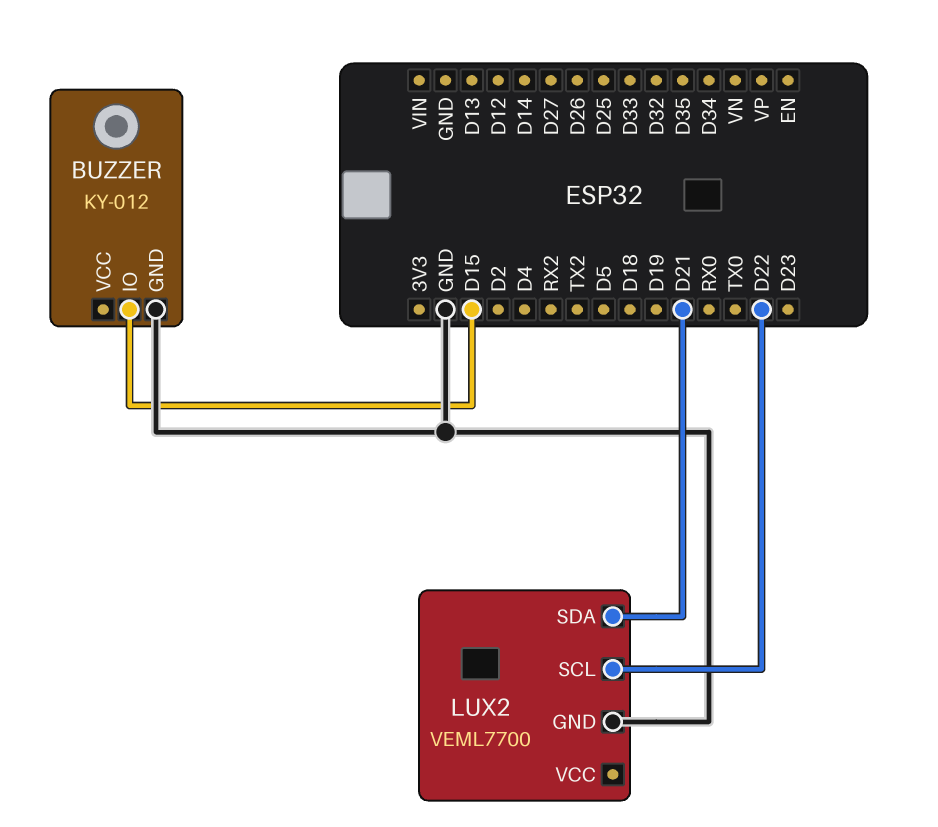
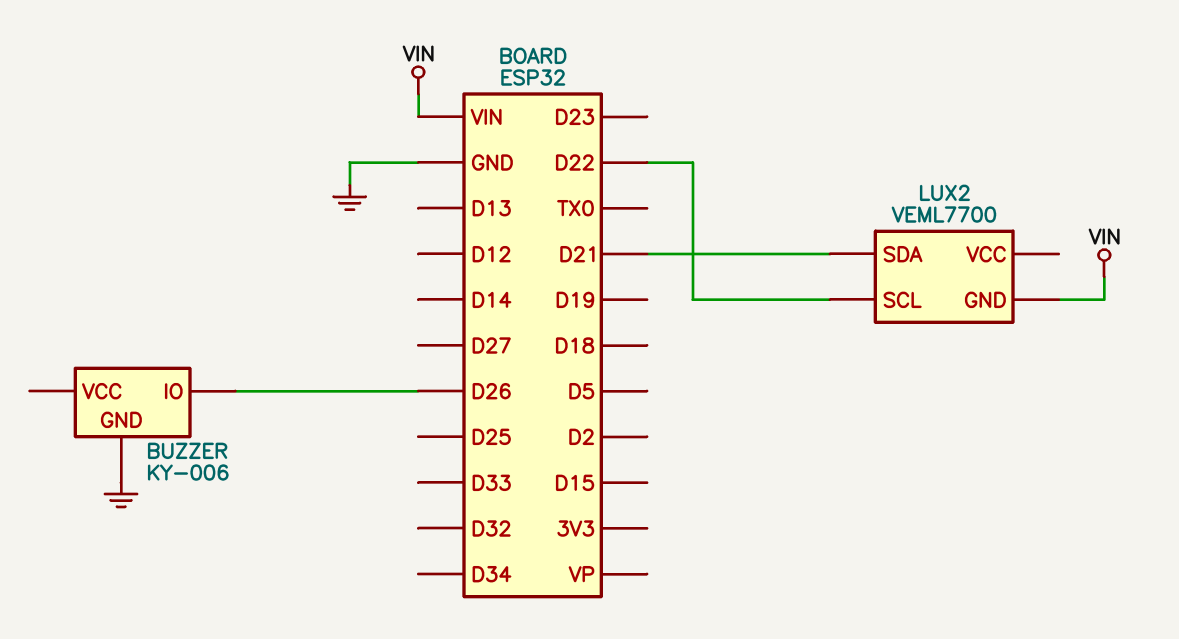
BUZZER: KY-012 -> KY-006
BUZZER pin IO: D15 -> D26
LUX2 pin GND: GND -> VIN

